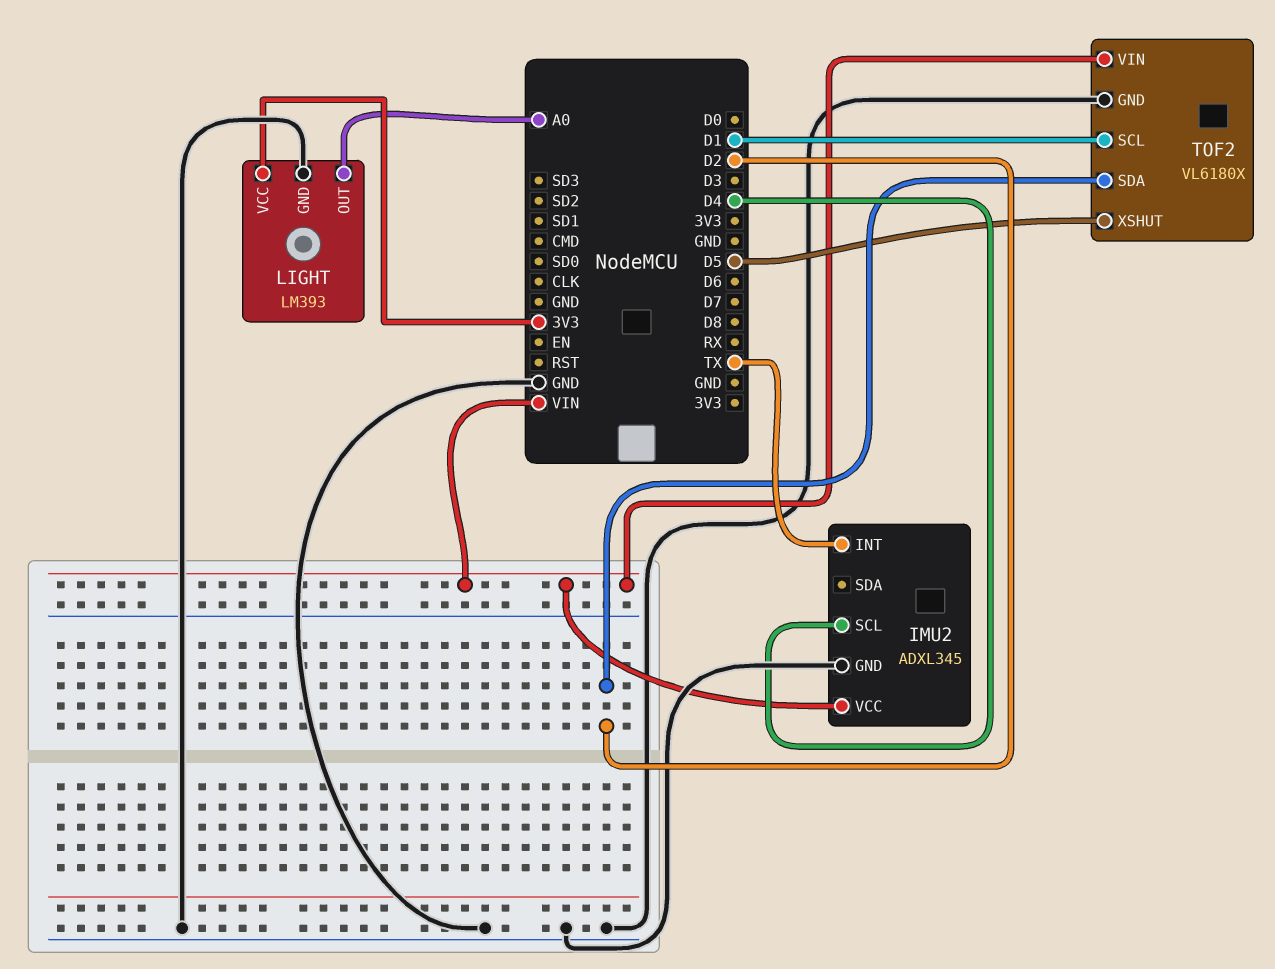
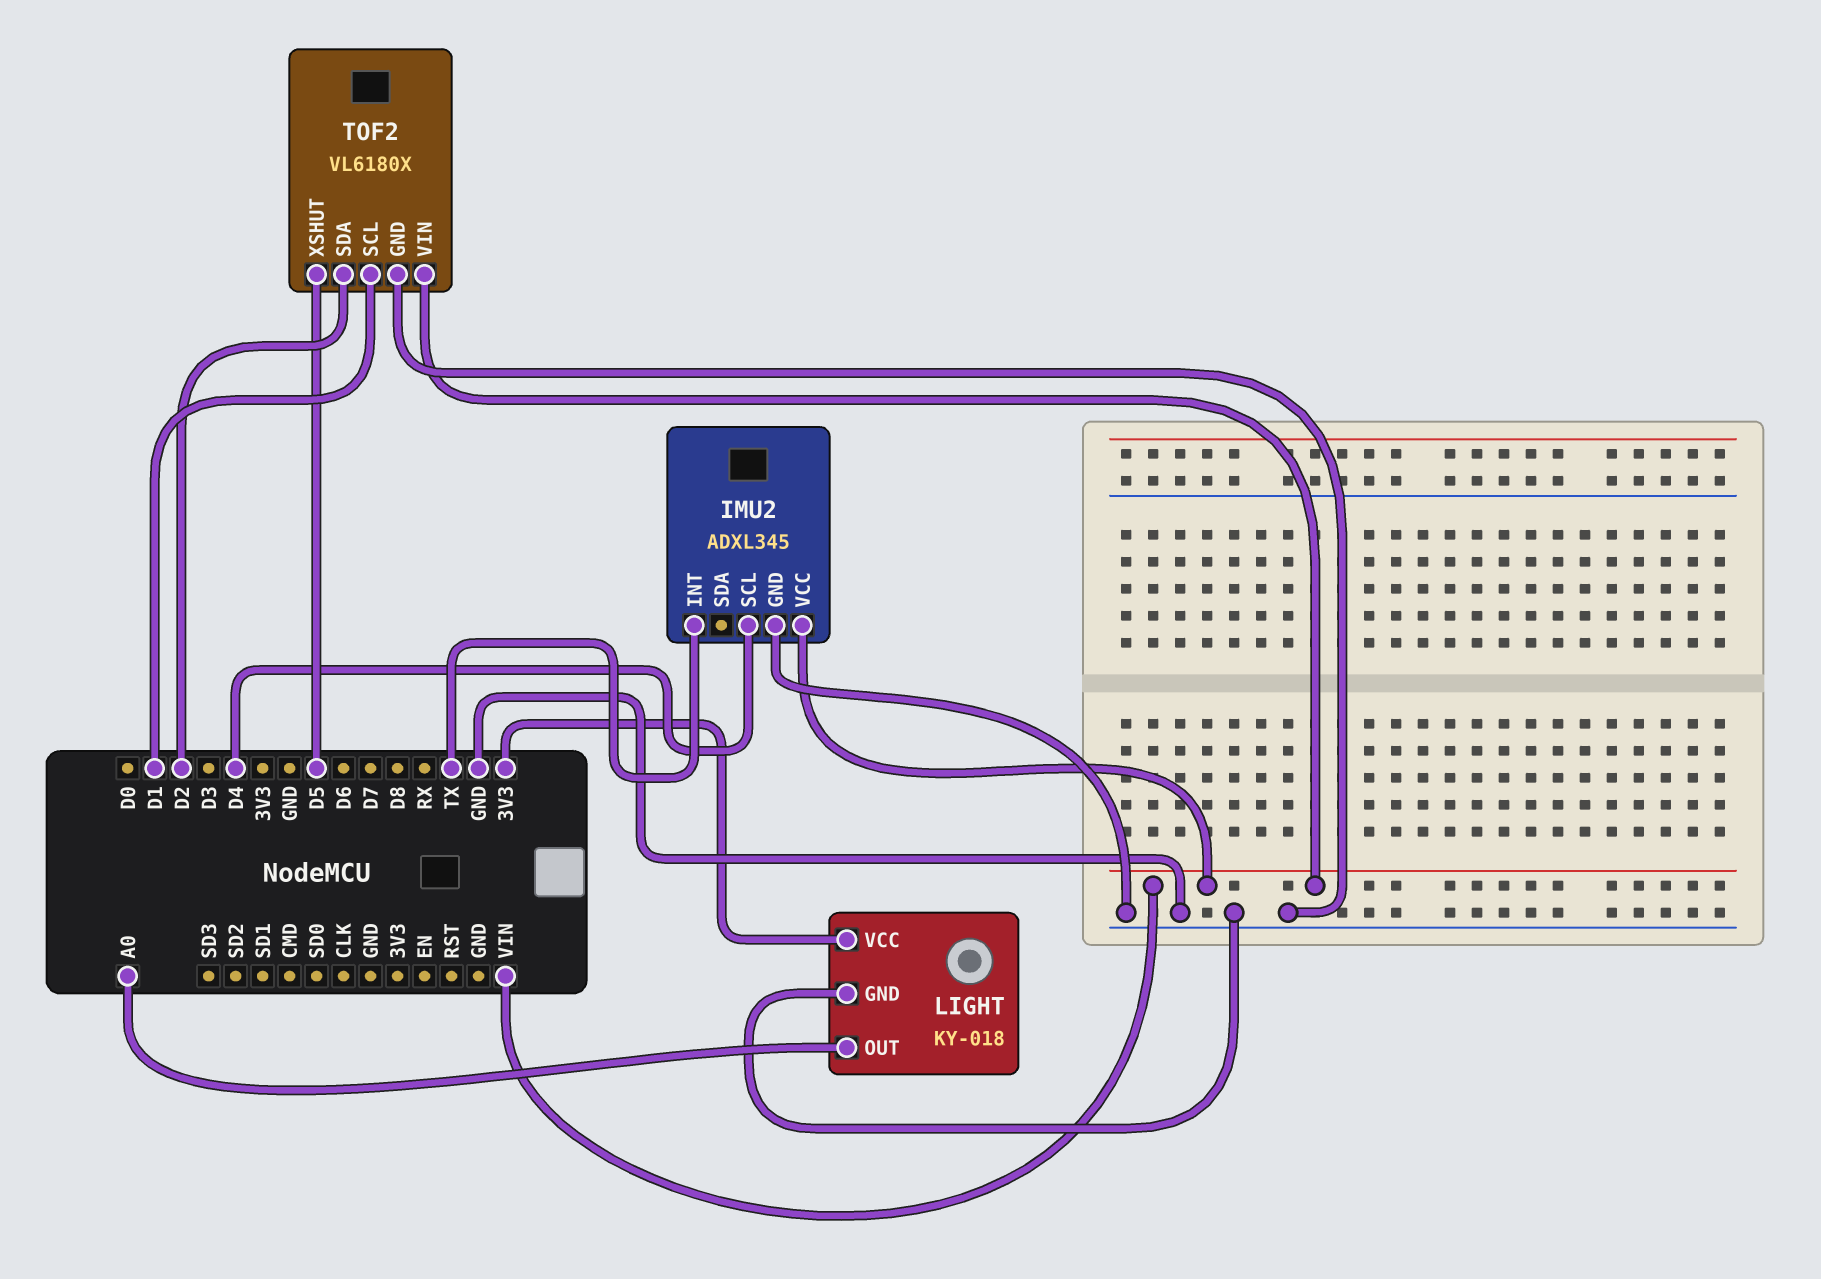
LIGHT: LM393 -> KY-018

